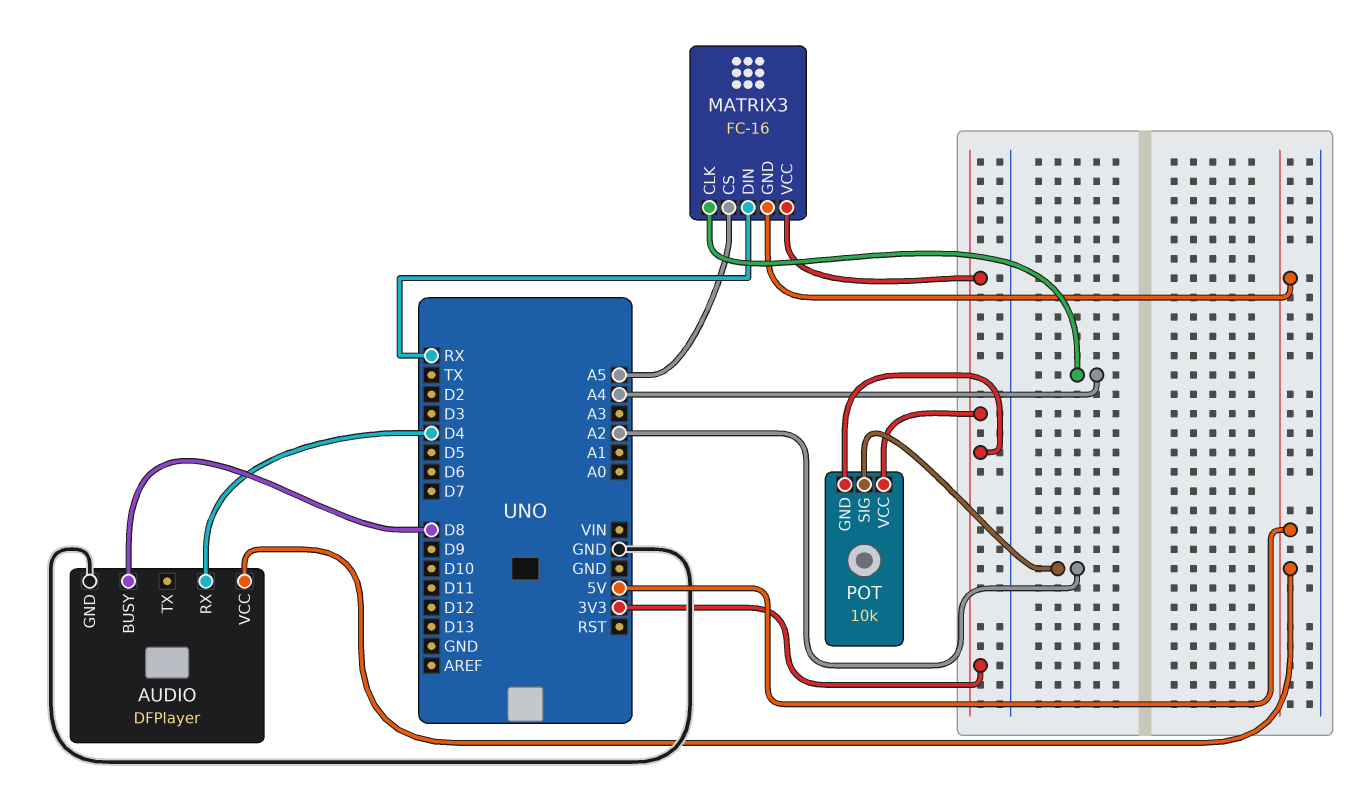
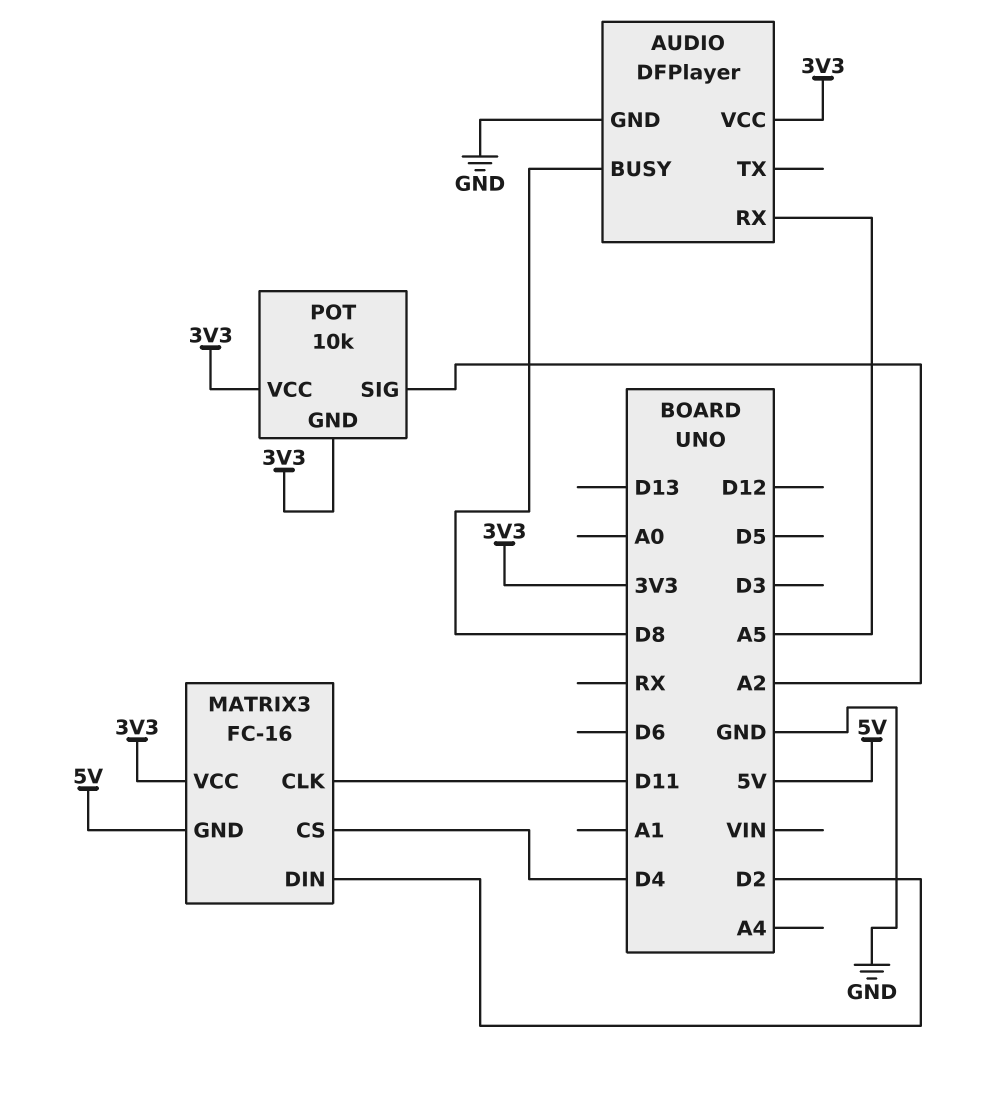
AUDIO pin RX: D4 -> A5
AUDIO pin VCC: 5V -> 3V3
MATRIX3 pin CLK: A4 -> D11
MATRIX3 pin CS: A5 -> D4
MATRIX3 pin DIN: RX -> D2

